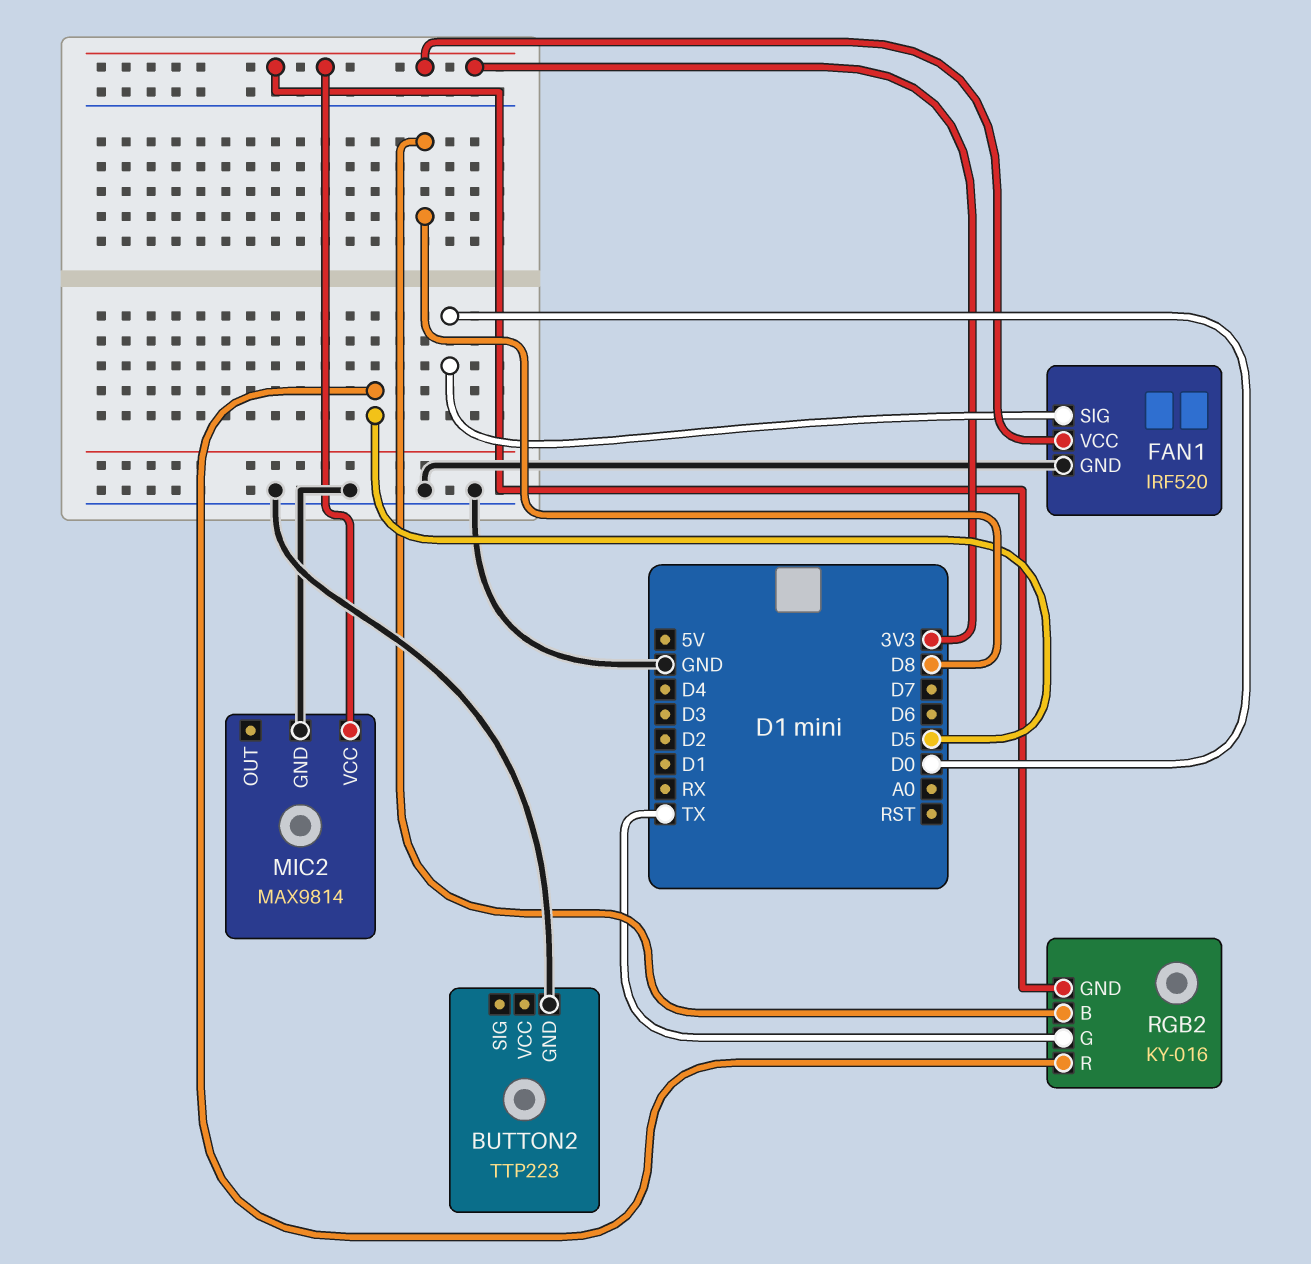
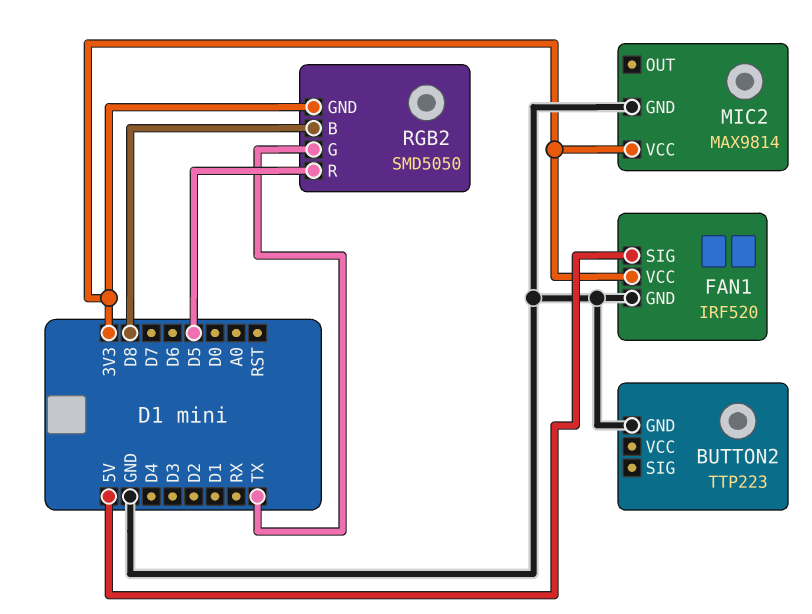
FAN1 pin SIG: D0 -> 5V
RGB2: KY-016 -> SMD5050

